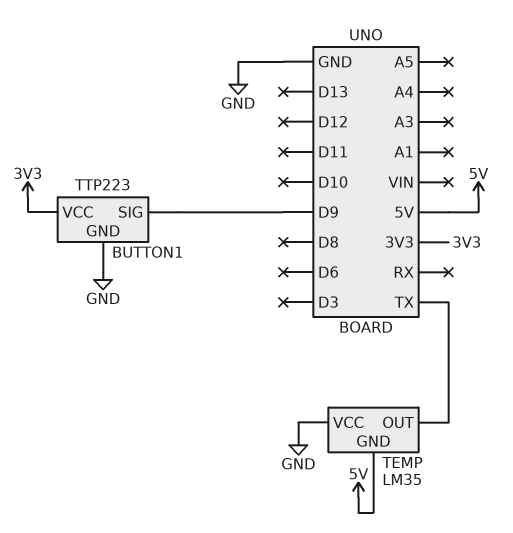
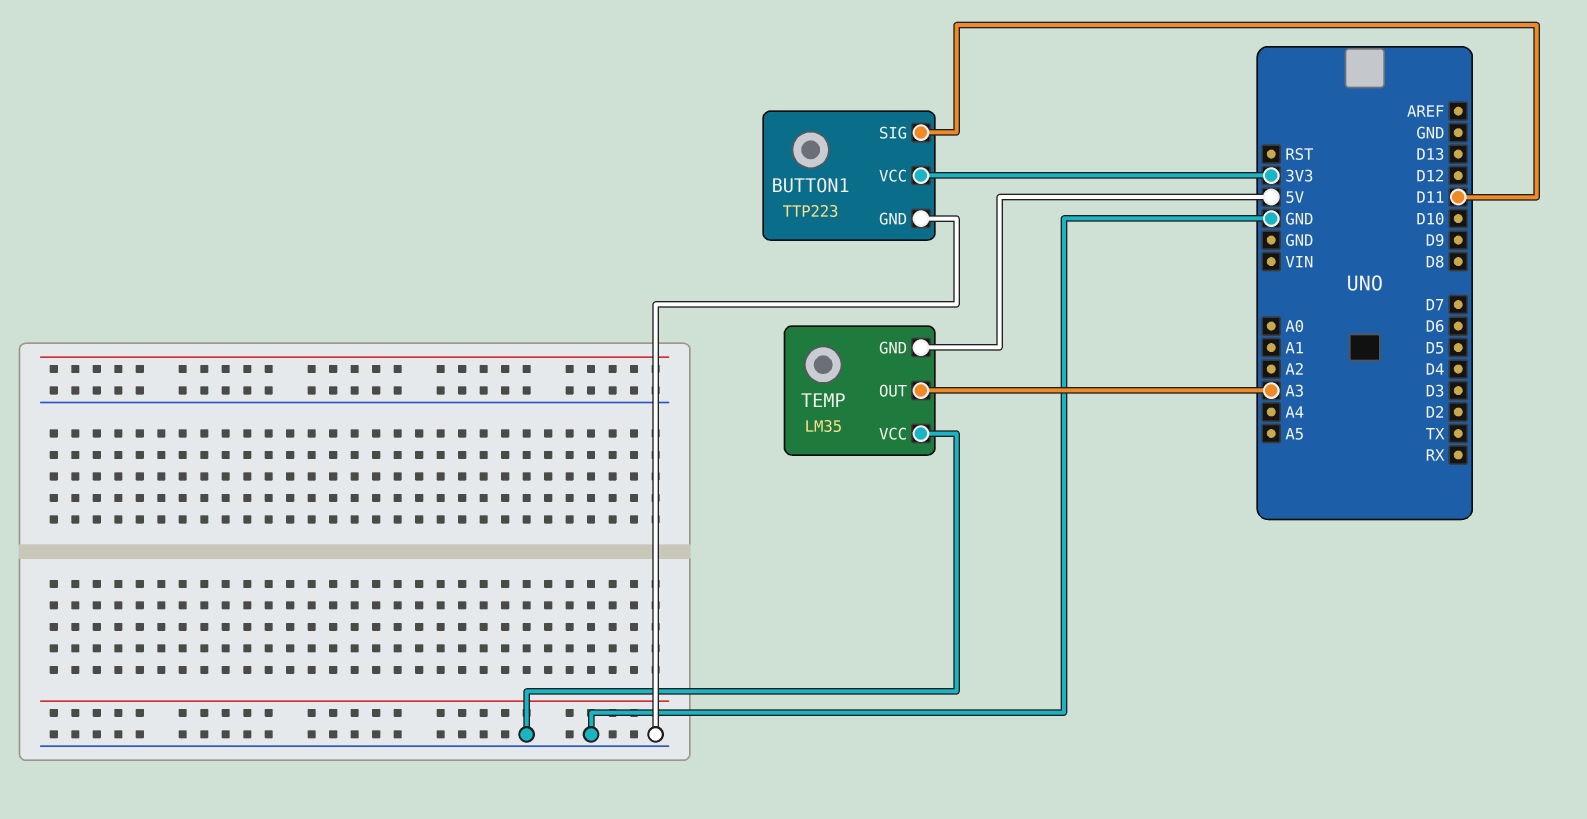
BUTTON1 pin SIG: D9 -> D11
TEMP pin OUT: TX -> A3

